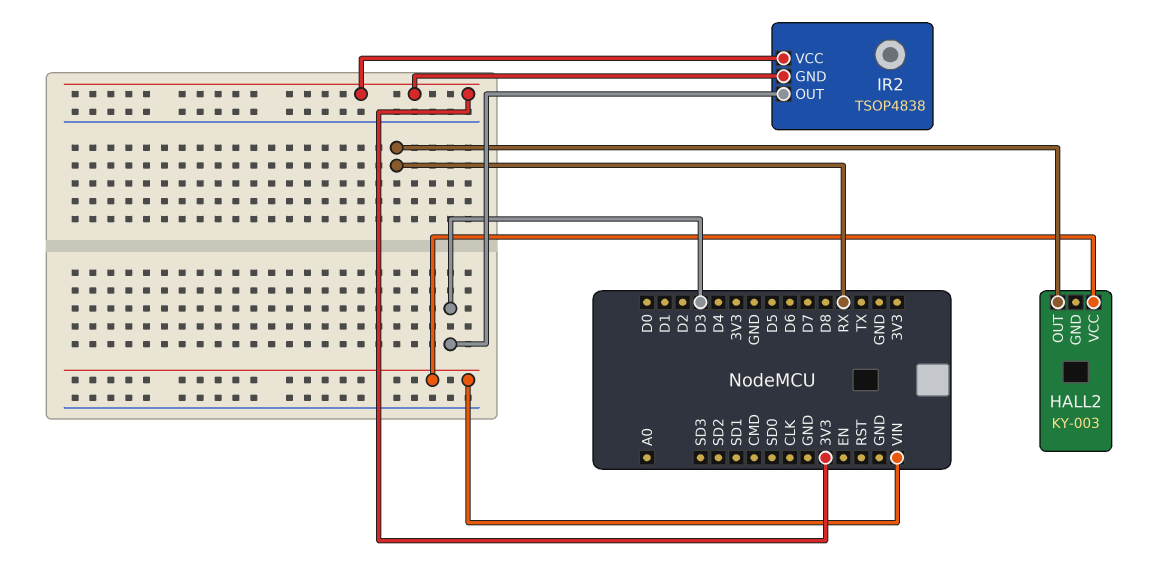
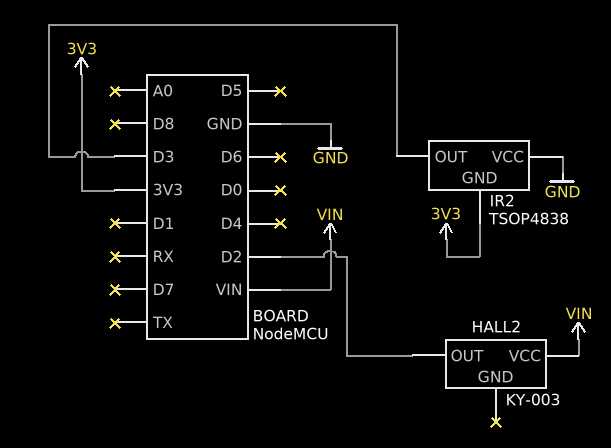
HALL2 pin OUT: RX -> D2
IR2 pin VCC: 3V3 -> GND

